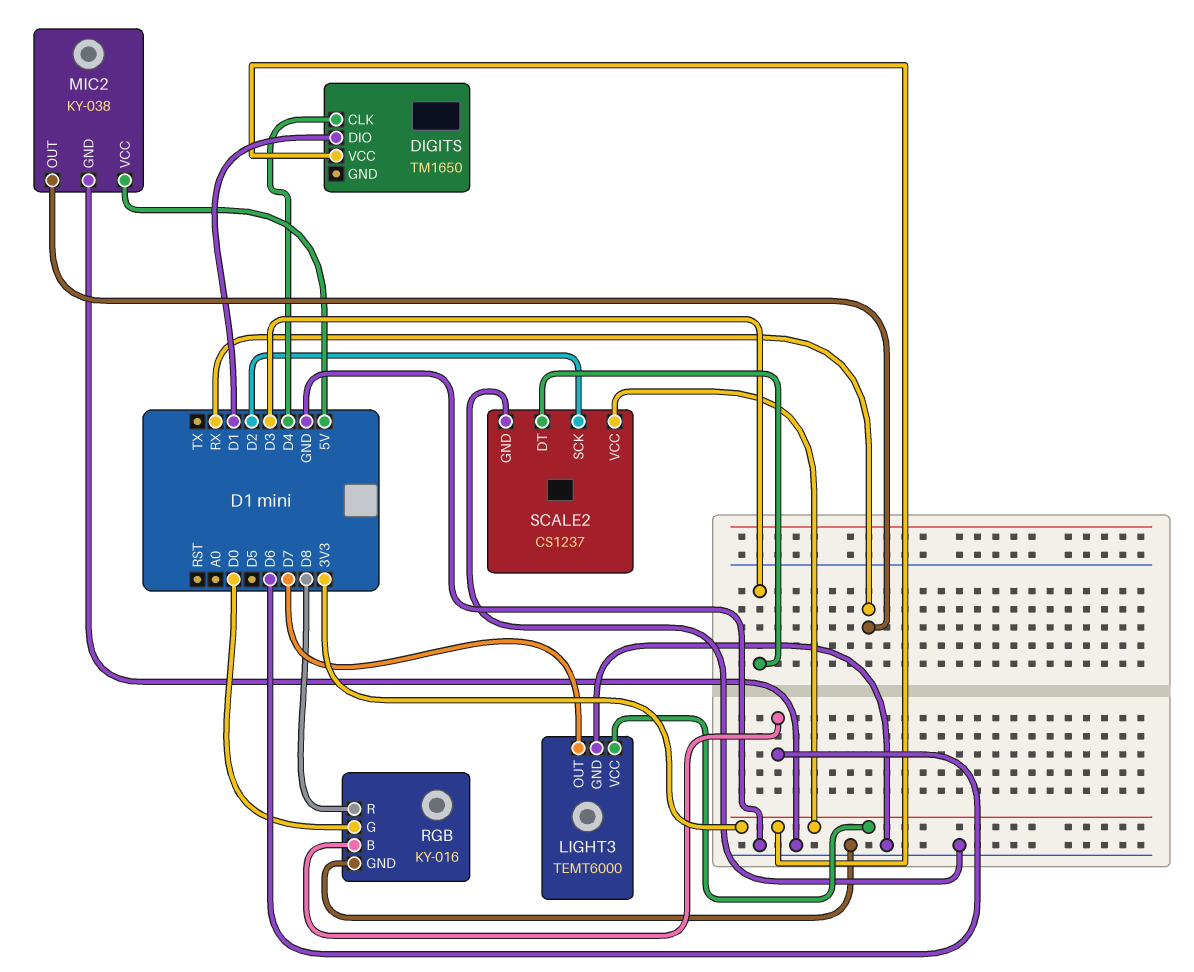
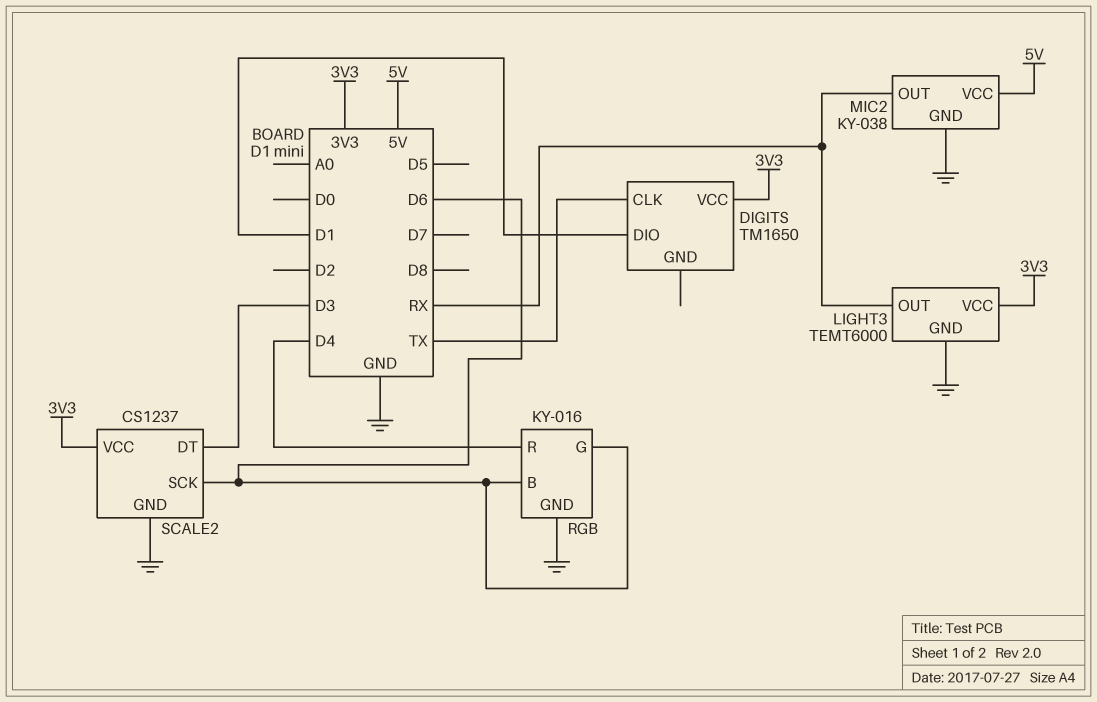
DIGITS pin CLK: D4 -> TX
LIGHT3 pin OUT: D7 -> RX
RGB pin G: D0 -> D6
RGB pin R: D8 -> D4
SCALE2 pin SCK: D2 -> D6

